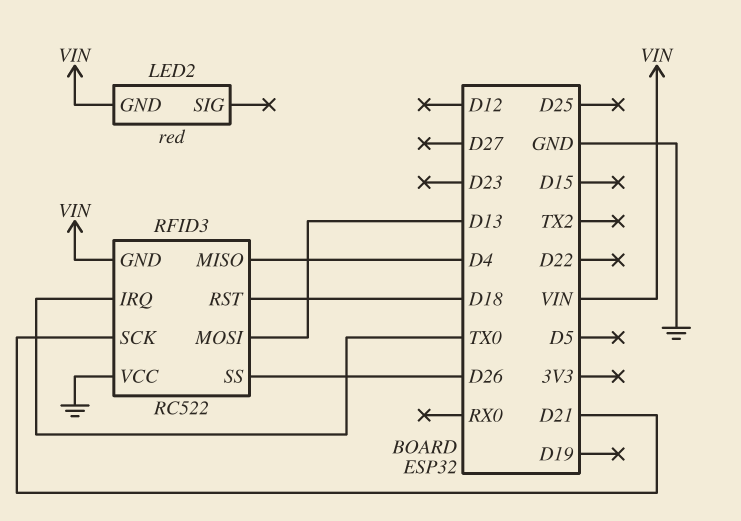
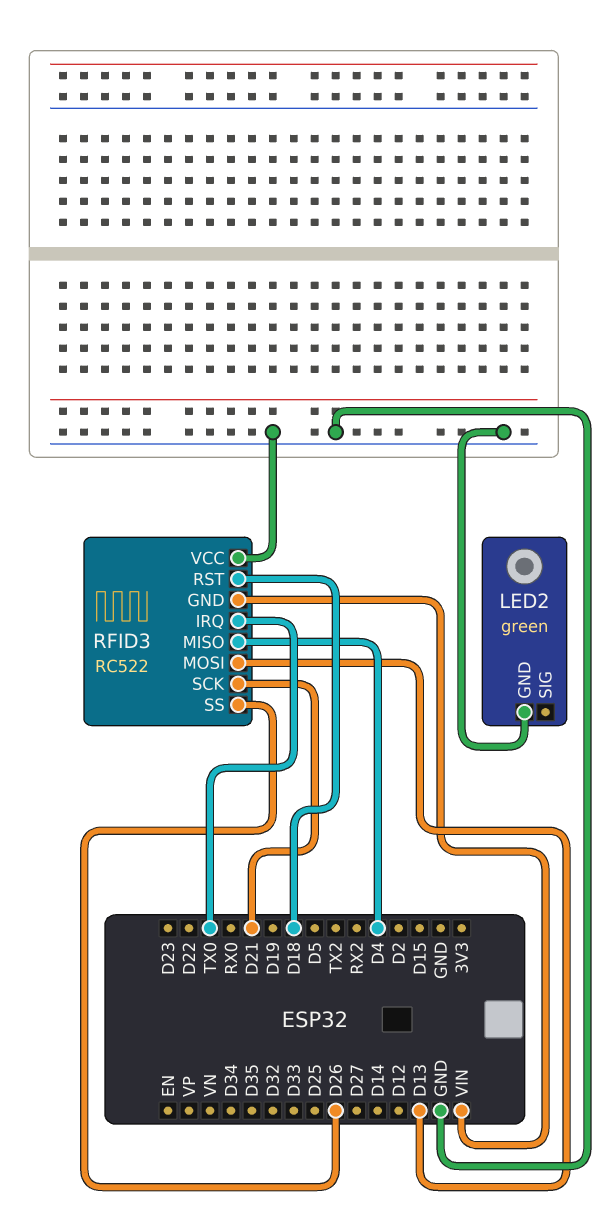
LED2: red -> green
LED2 pin GND: VIN -> GND

